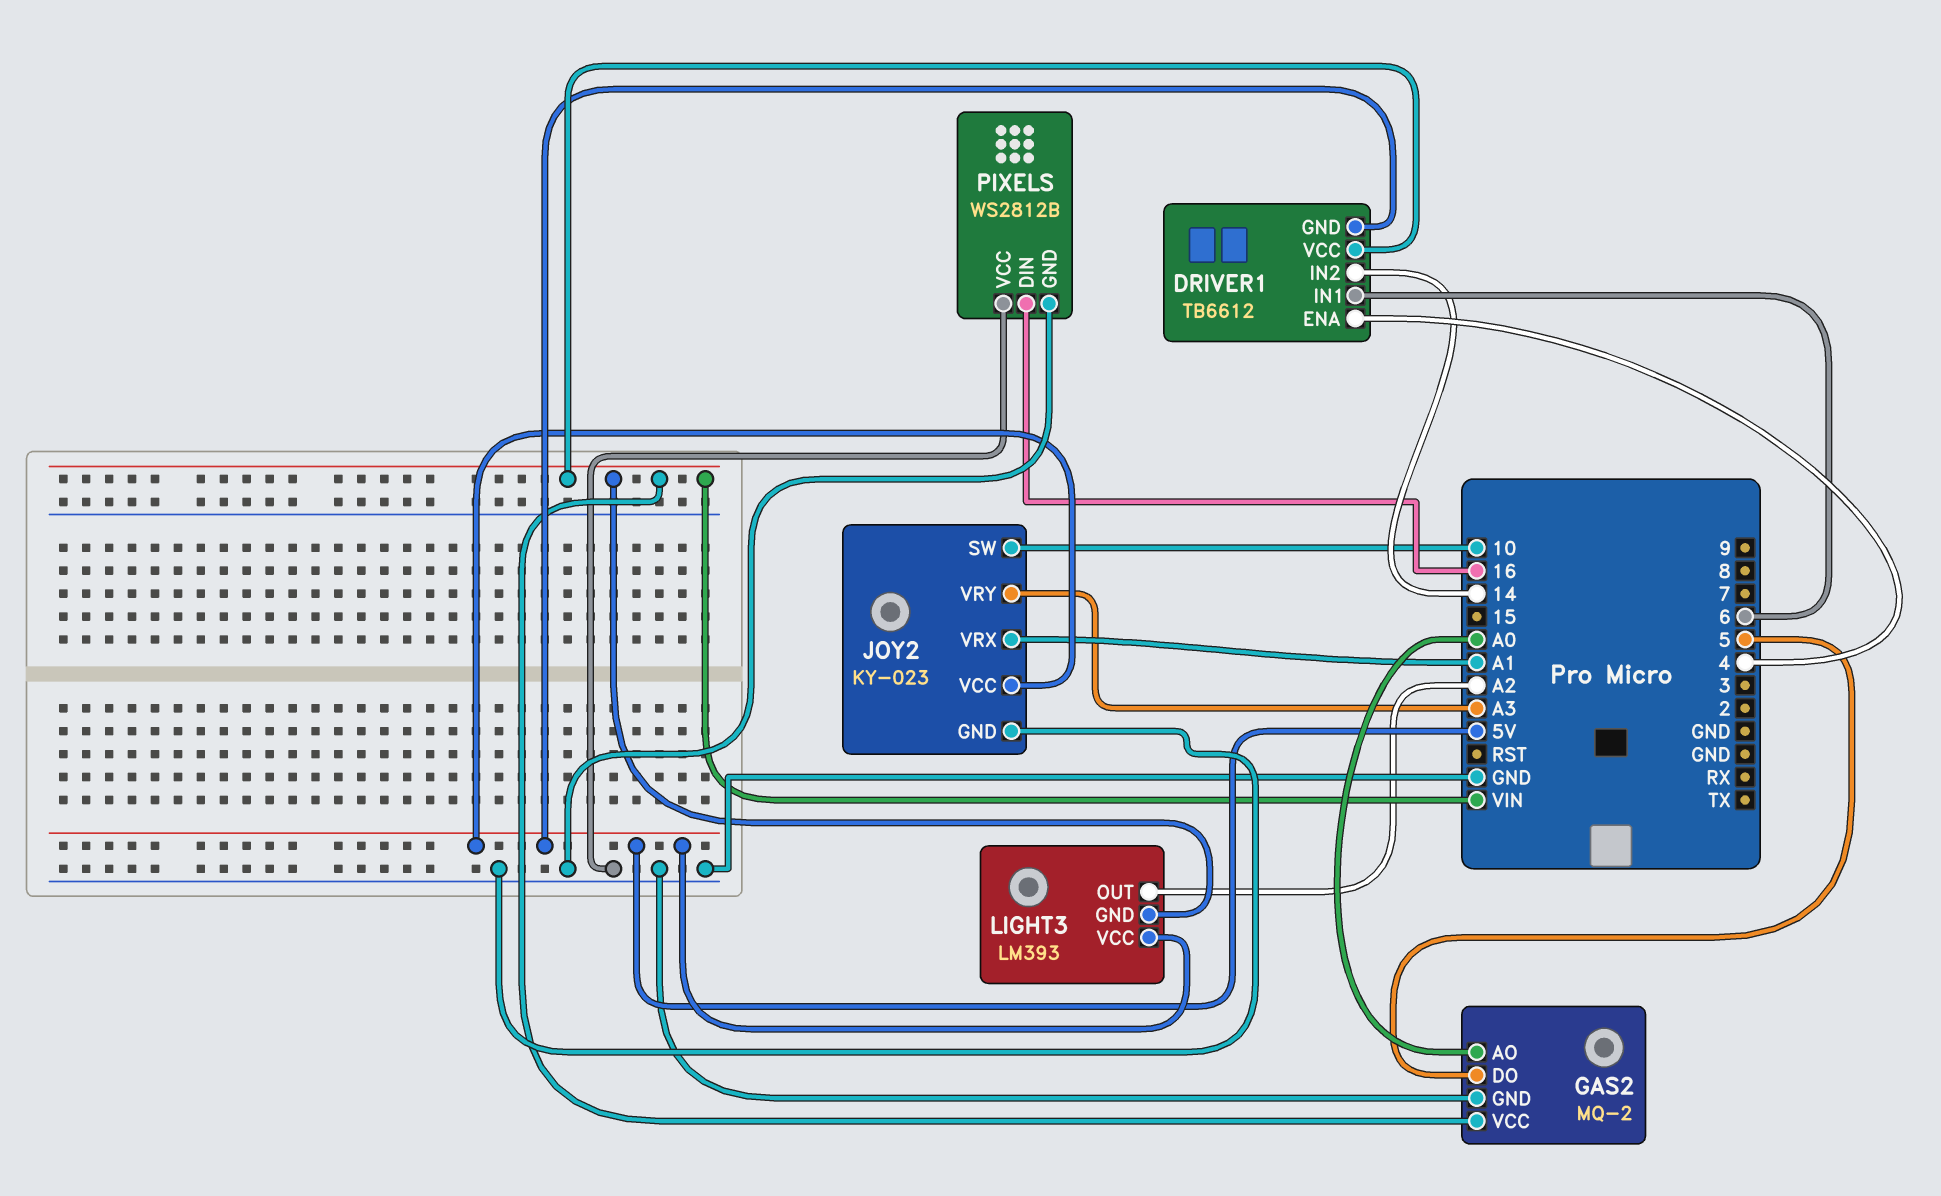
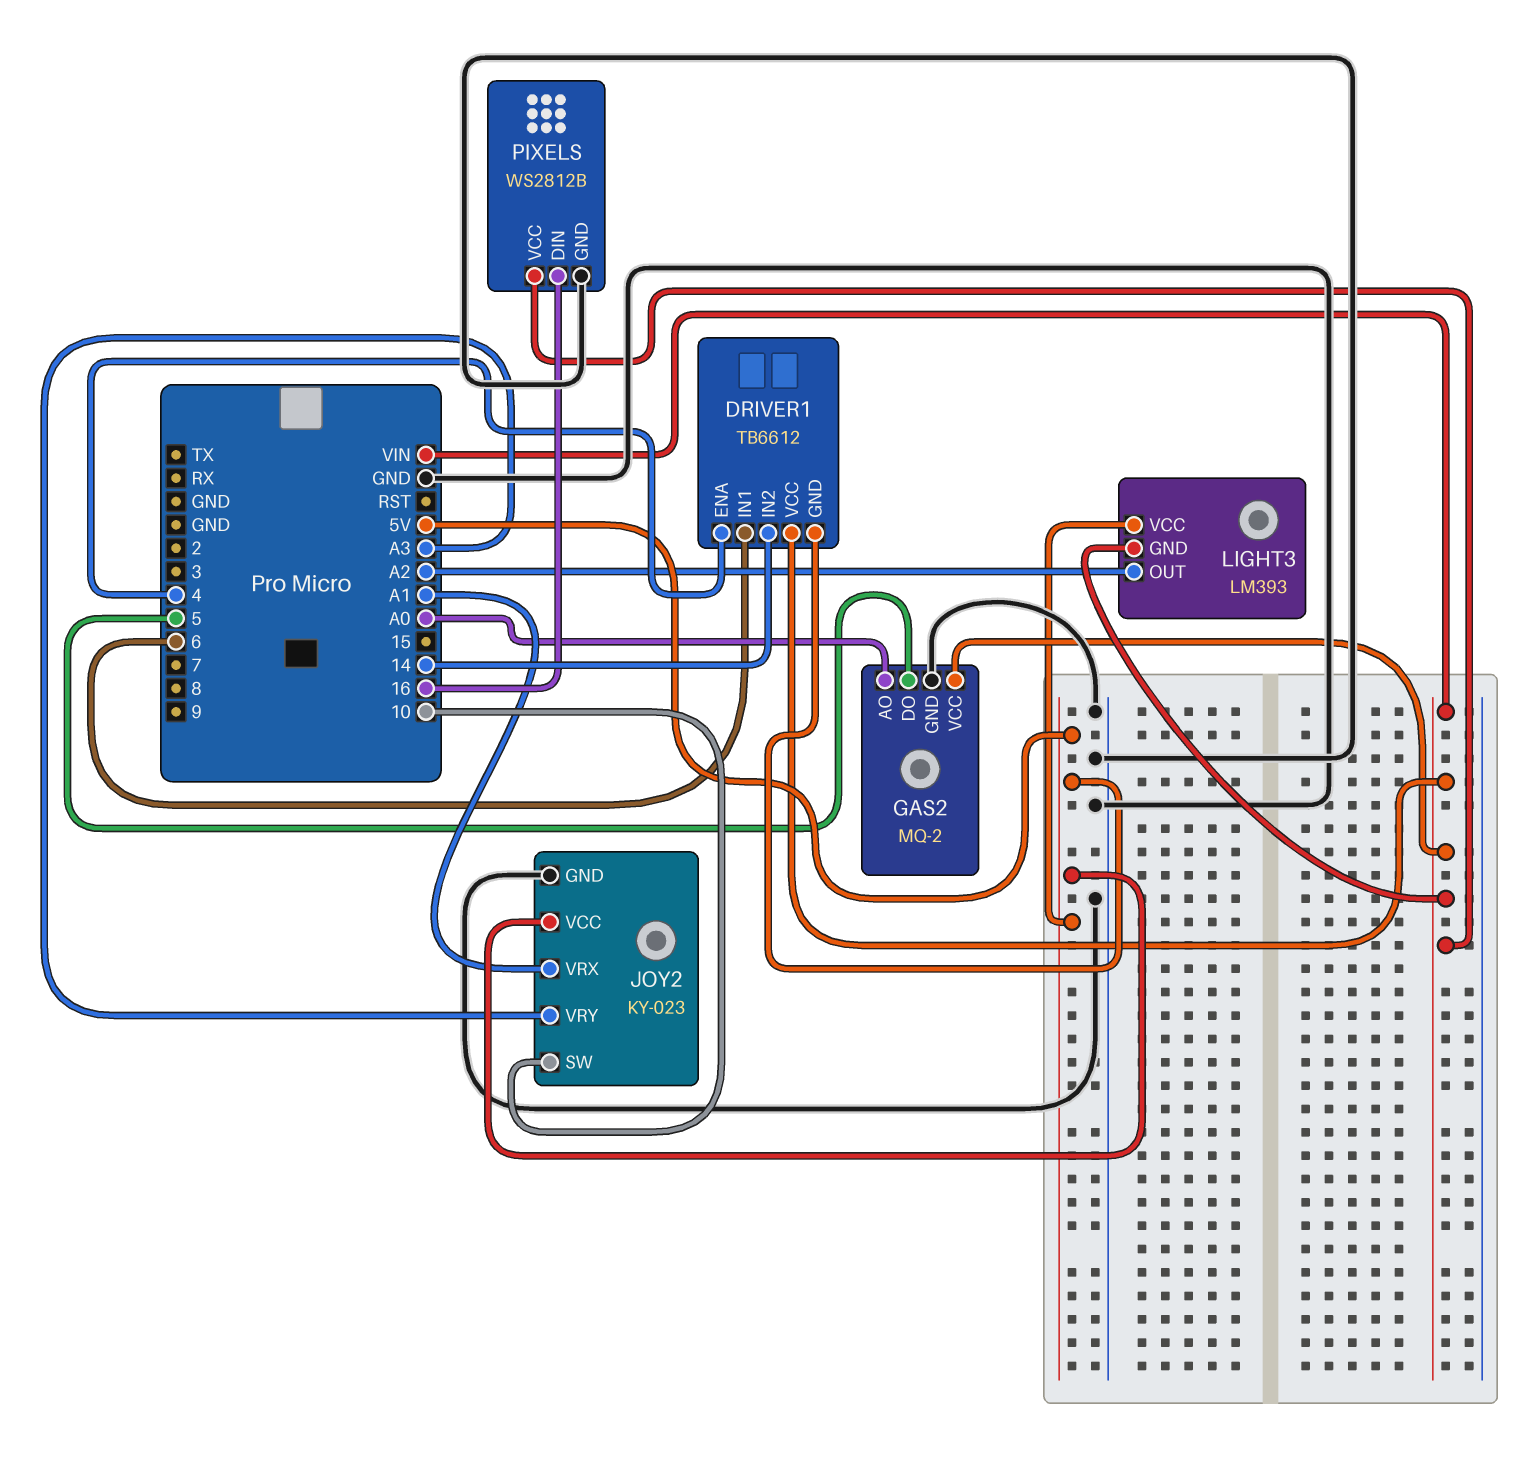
PIXELS pin VCC: GND -> VIN

